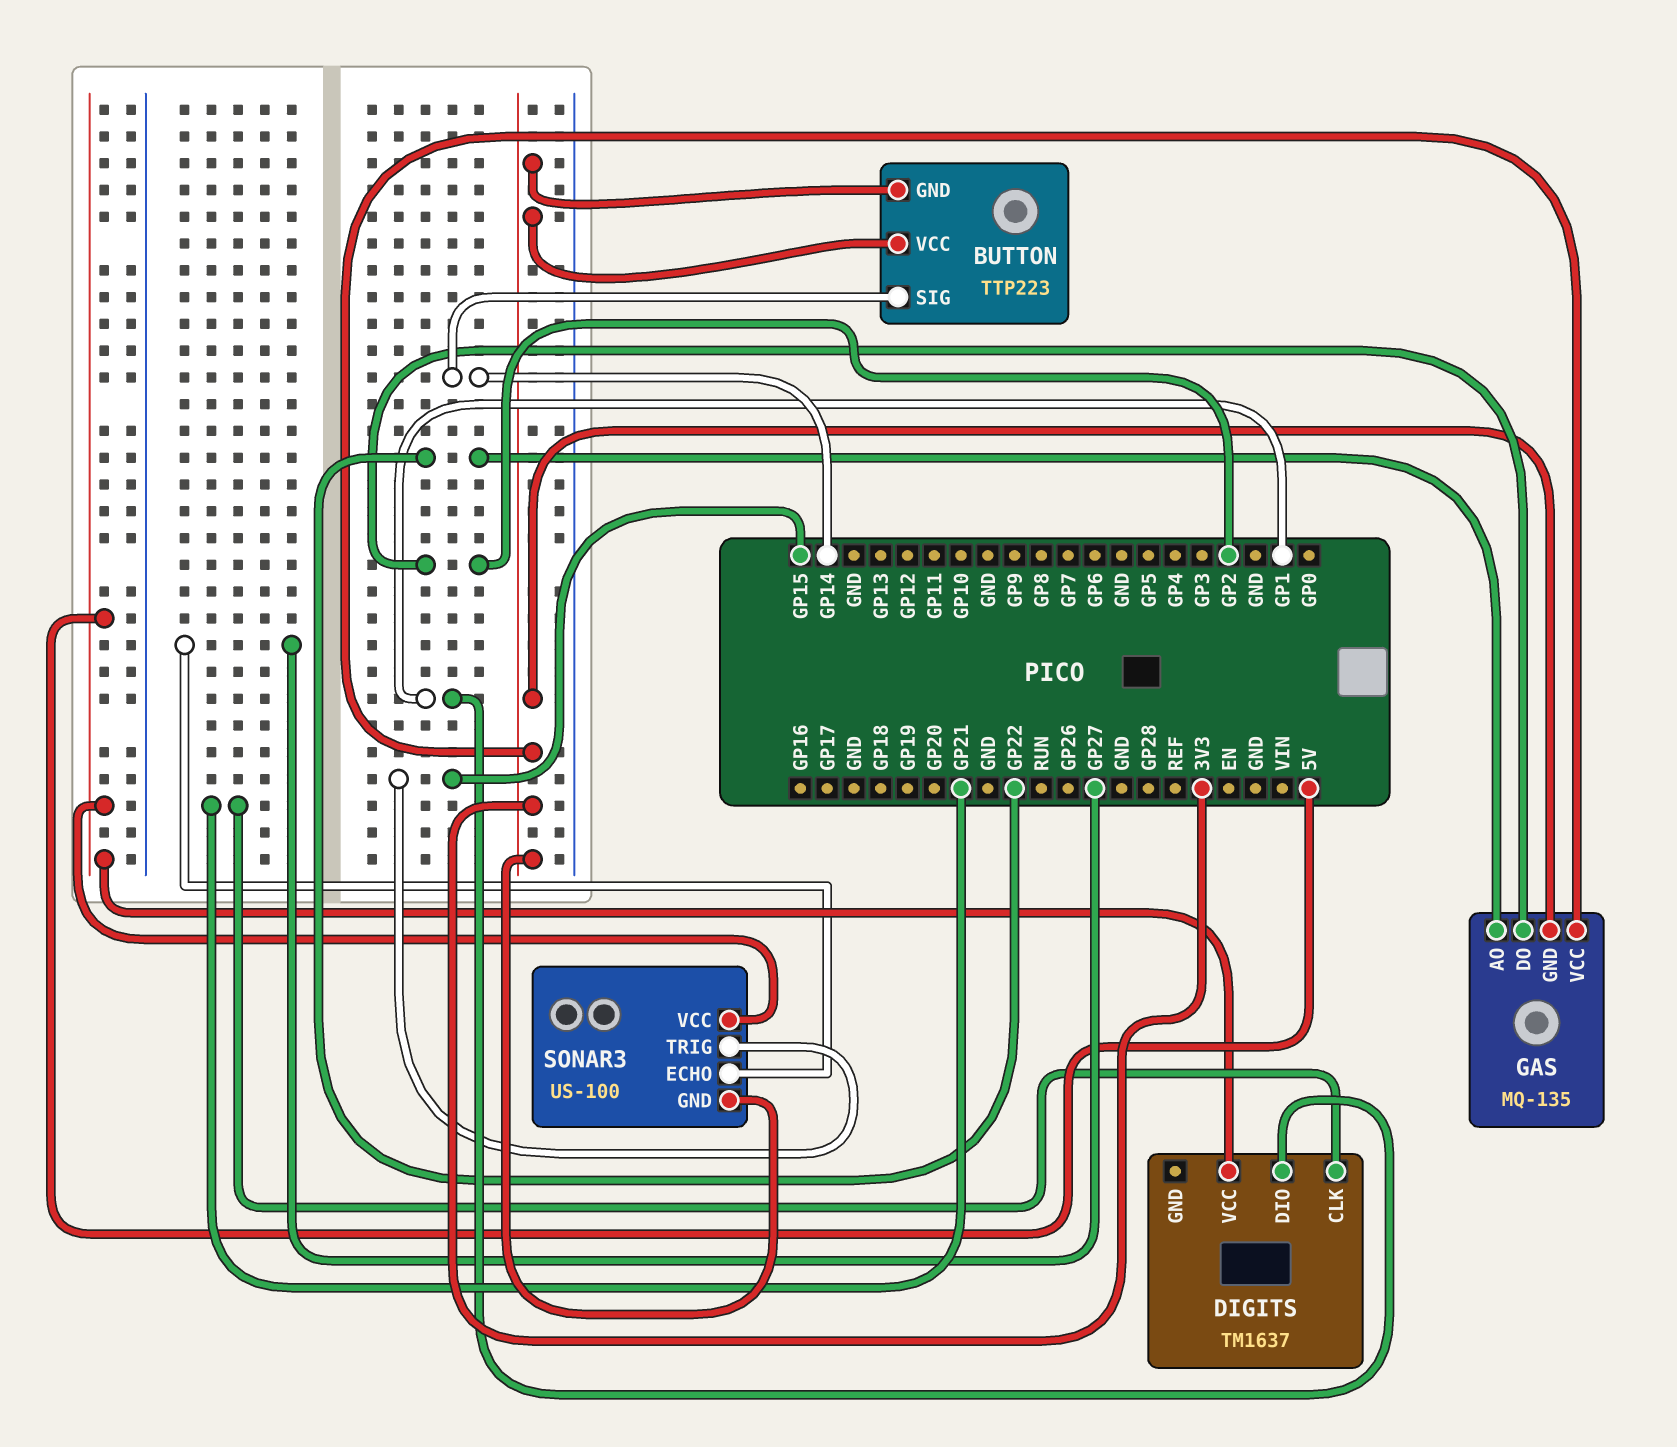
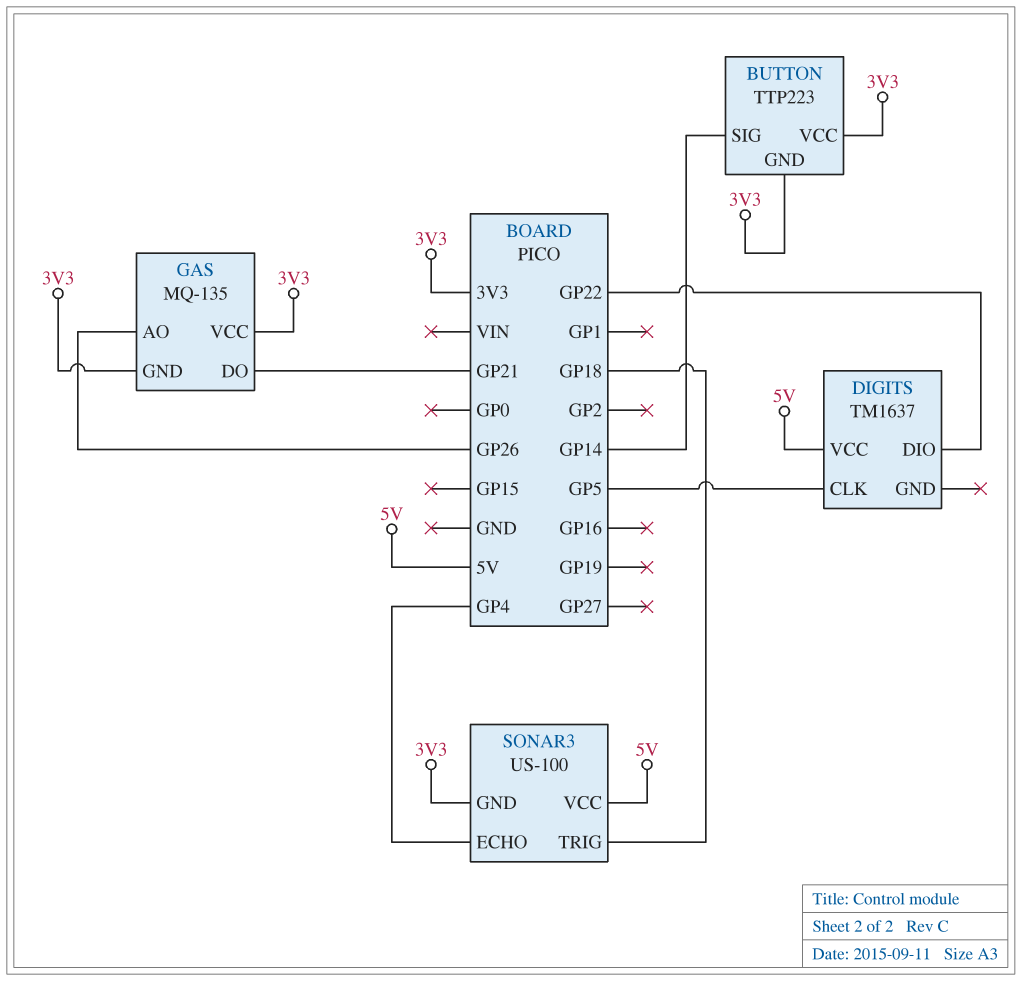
DIGITS pin CLK: GP21 -> GP5
DIGITS pin DIO: GP1 -> GP22
GAS pin AO: GP22 -> GP26
GAS pin DO: GP2 -> GP21
SONAR3 pin ECHO: GP27 -> GP4
SONAR3 pin TRIG: GP15 -> GP18

